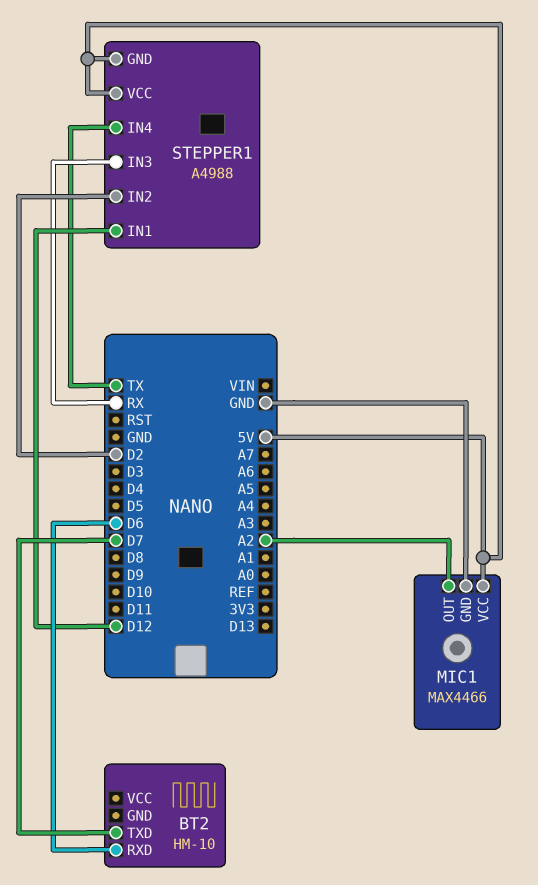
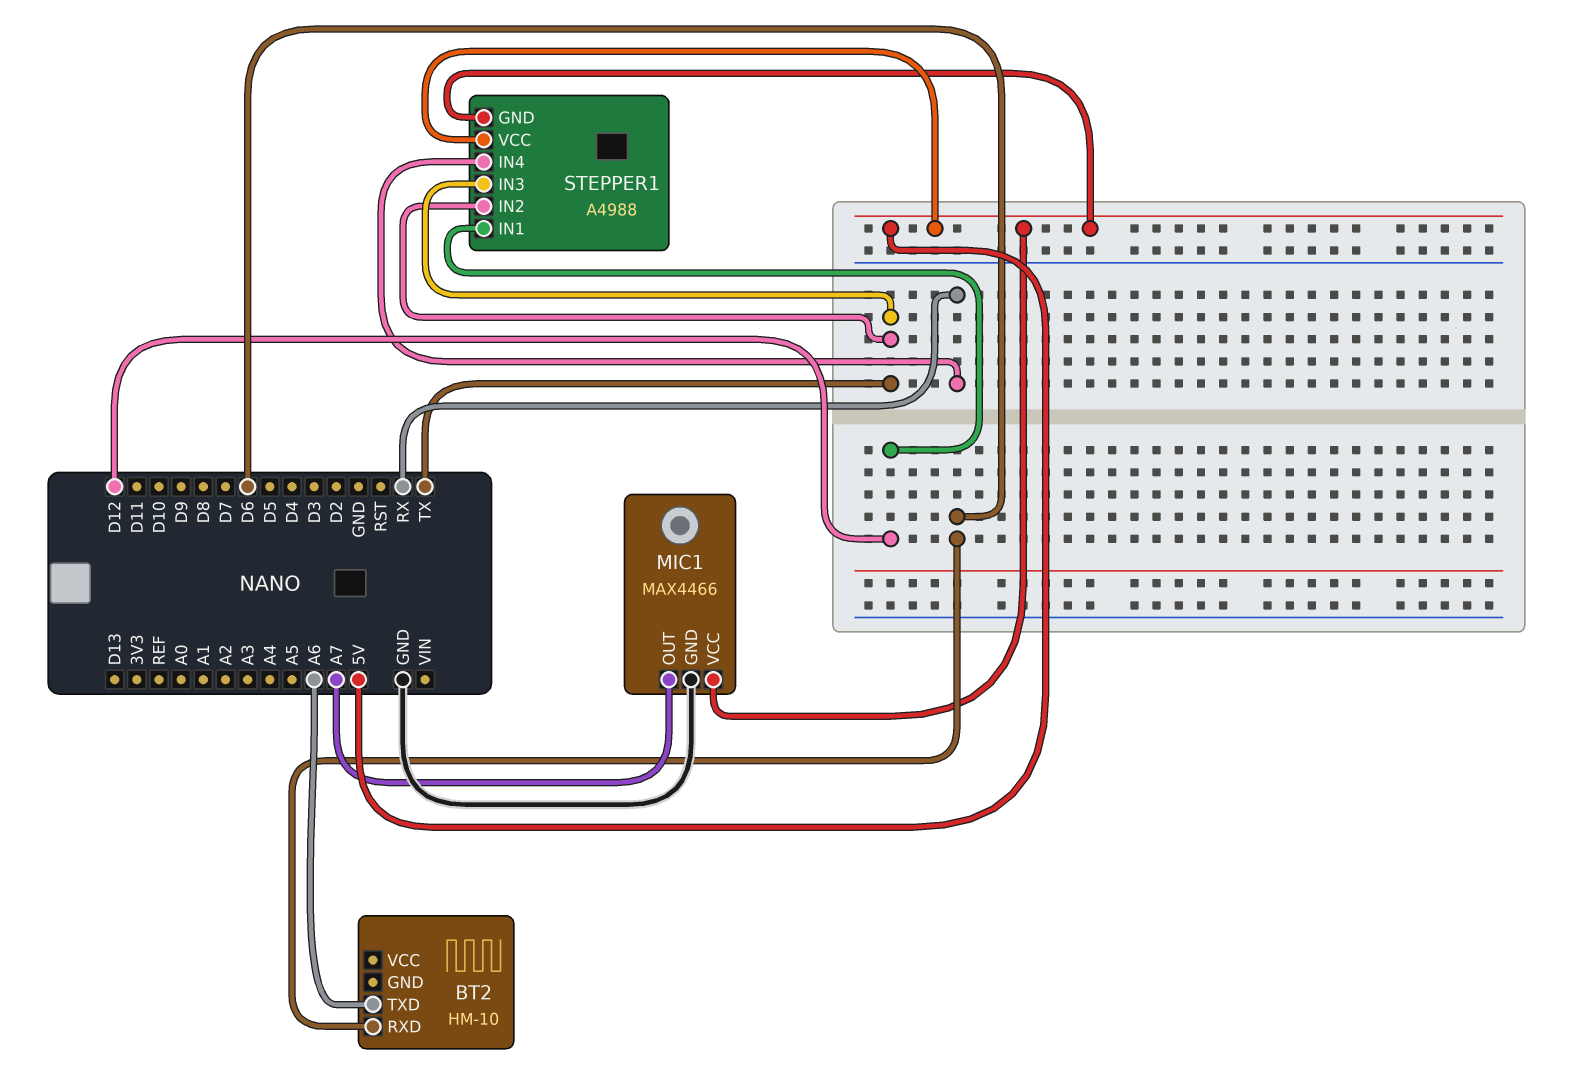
BT2 pin TXD: D7 -> A6
MIC1 pin OUT: A2 -> A7
STEPPER1 pin IN2: D2 -> TX
STEPPER1 pin IN3: RX -> TX
STEPPER1 pin IN4: TX -> RX

